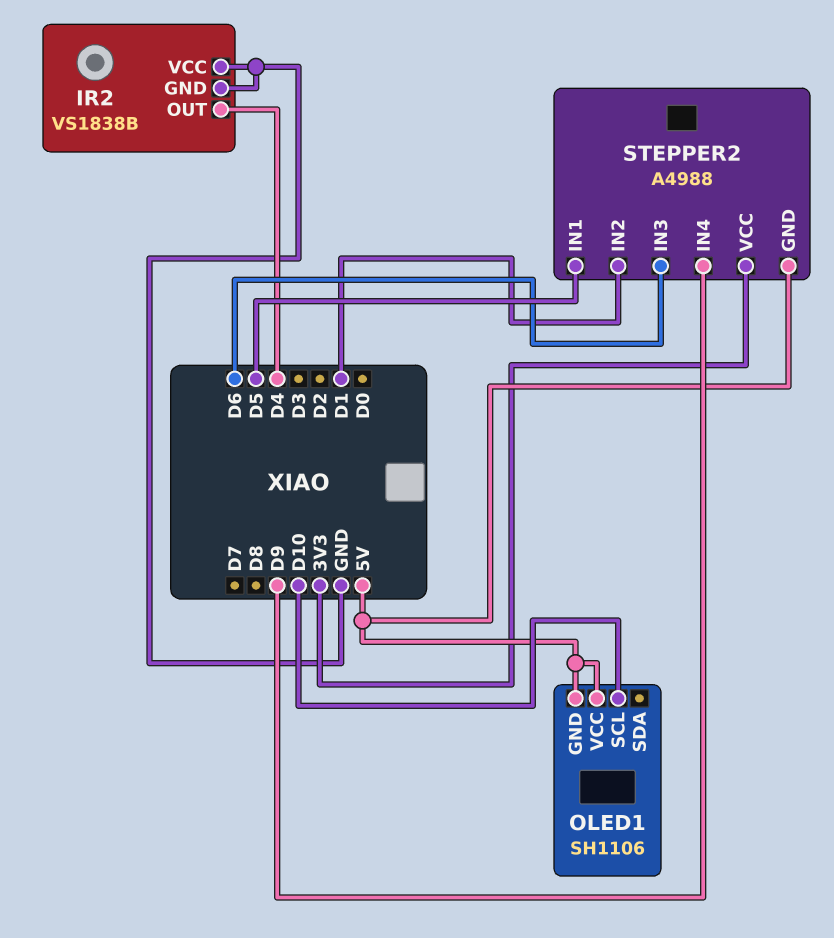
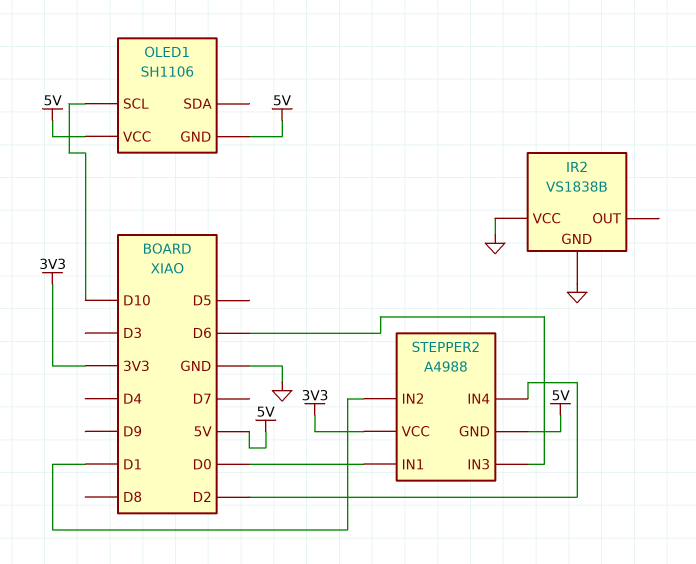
IR2 pin OUT: D4 -> none
STEPPER2 pin IN1: D5 -> D0
STEPPER2 pin IN4: D9 -> D2

